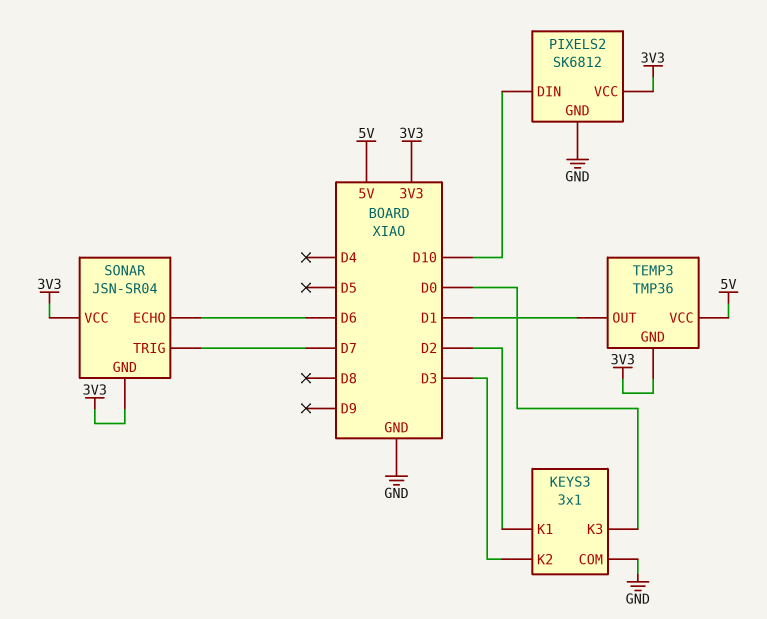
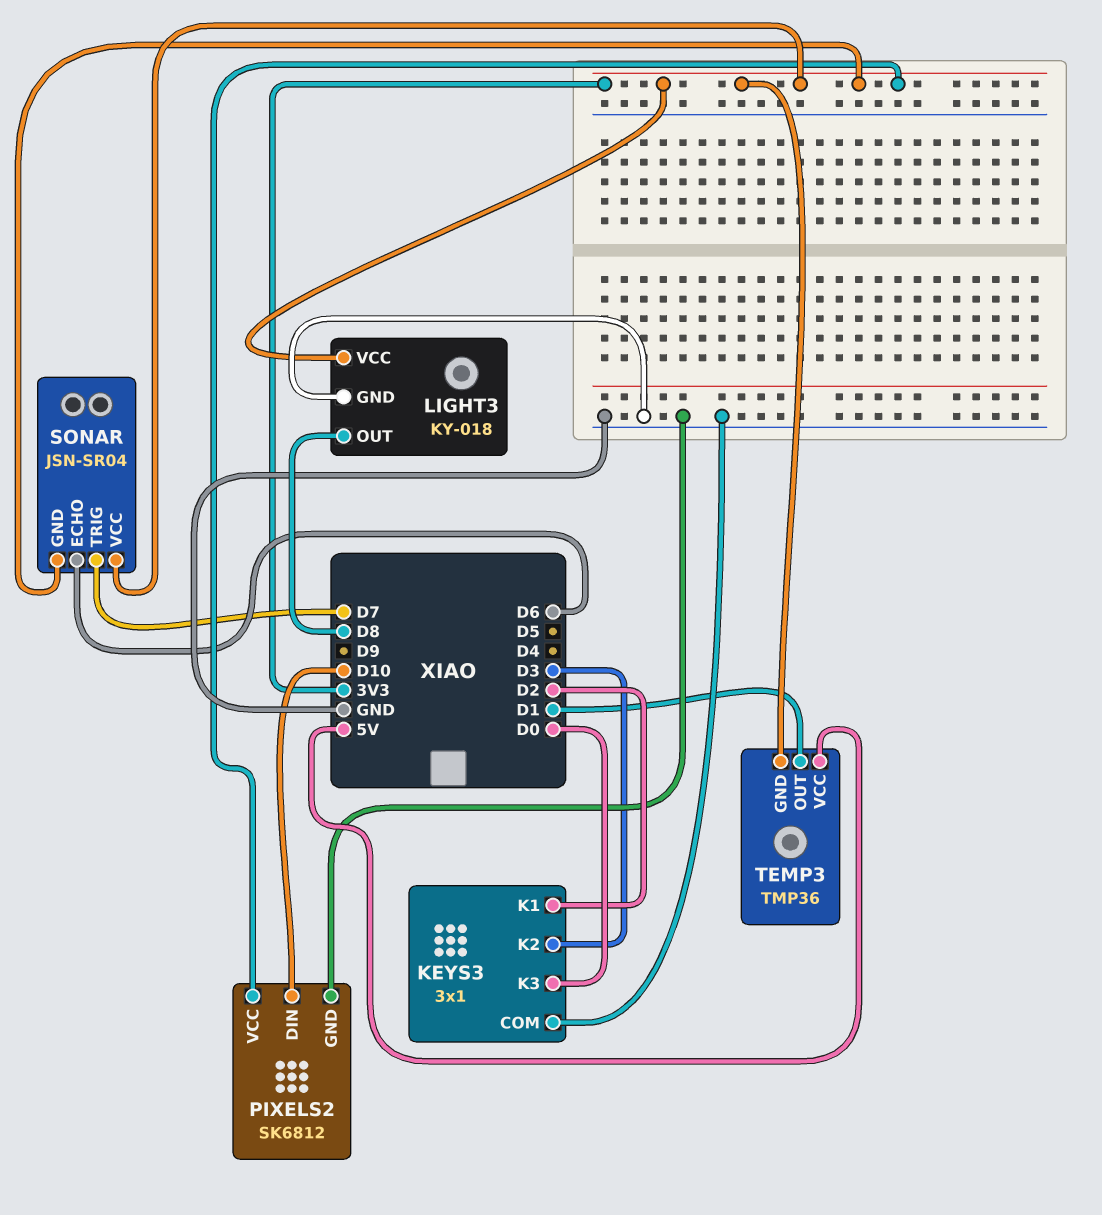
LIGHT3: none -> KY-018
LIGHT3 pin GND: none -> GND
LIGHT3 pin OUT: none -> D8
LIGHT3 pin VCC: none -> 3V3

